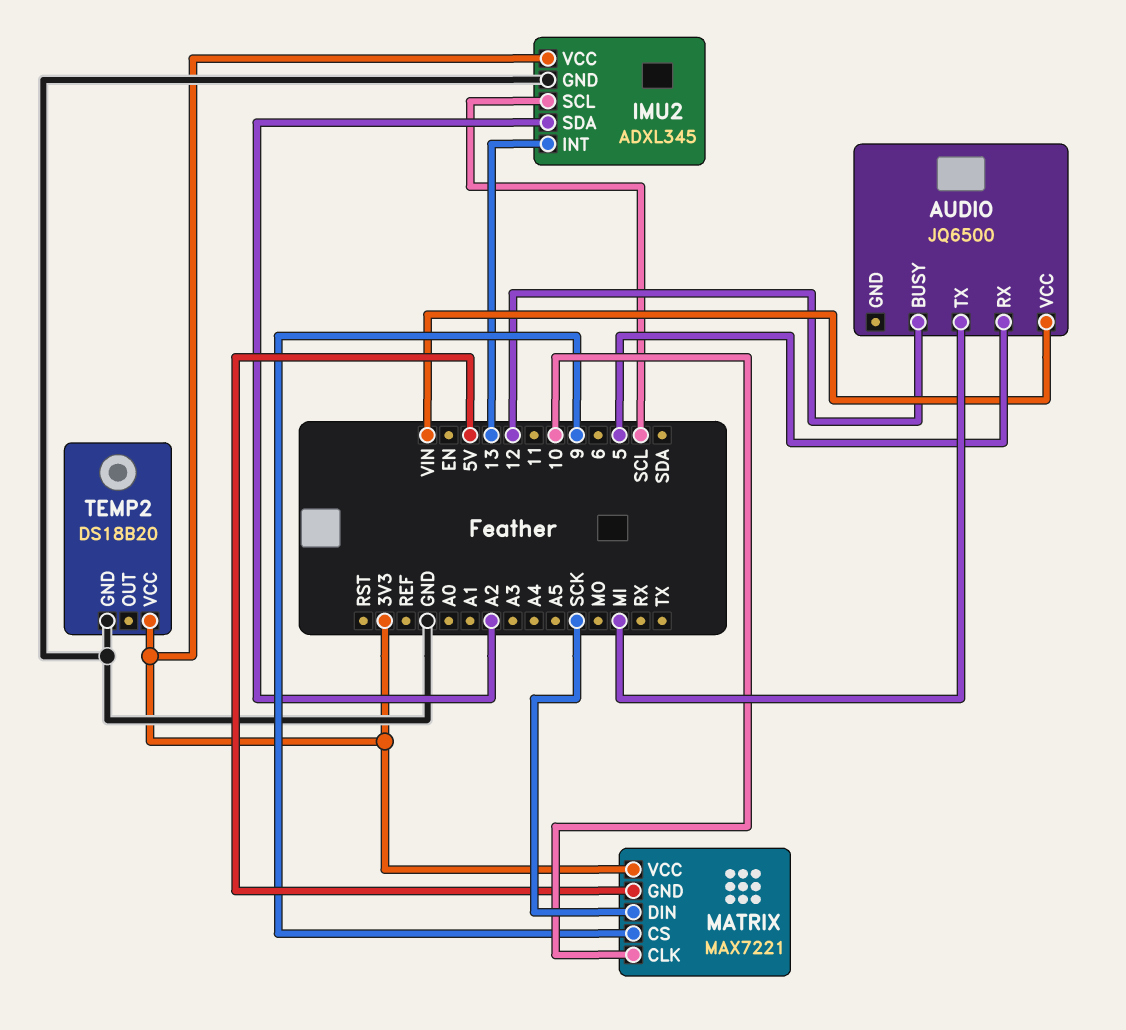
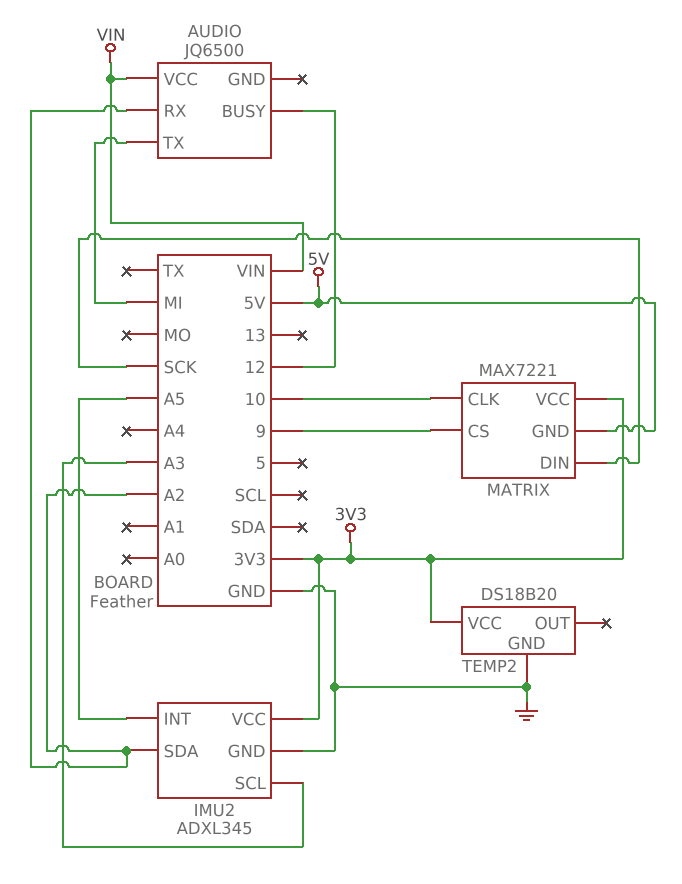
AUDIO pin RX: 5 -> A2
IMU2 pin INT: 13 -> A5
IMU2 pin SCL: SCL -> A3

